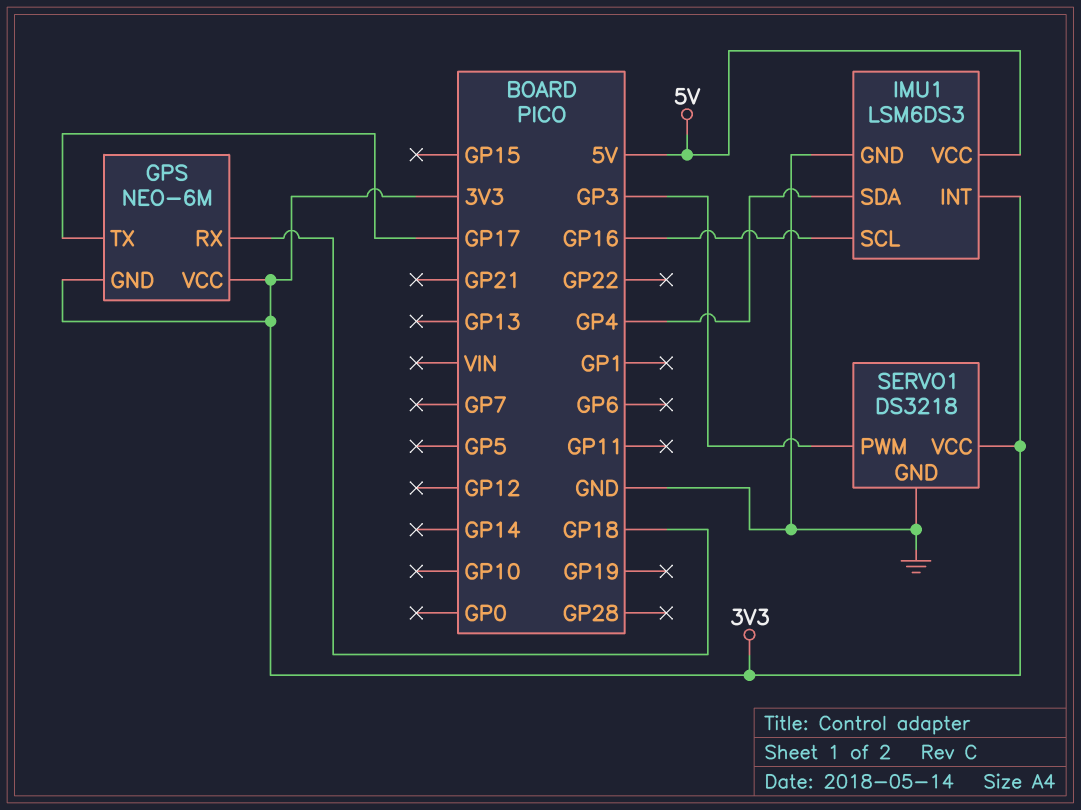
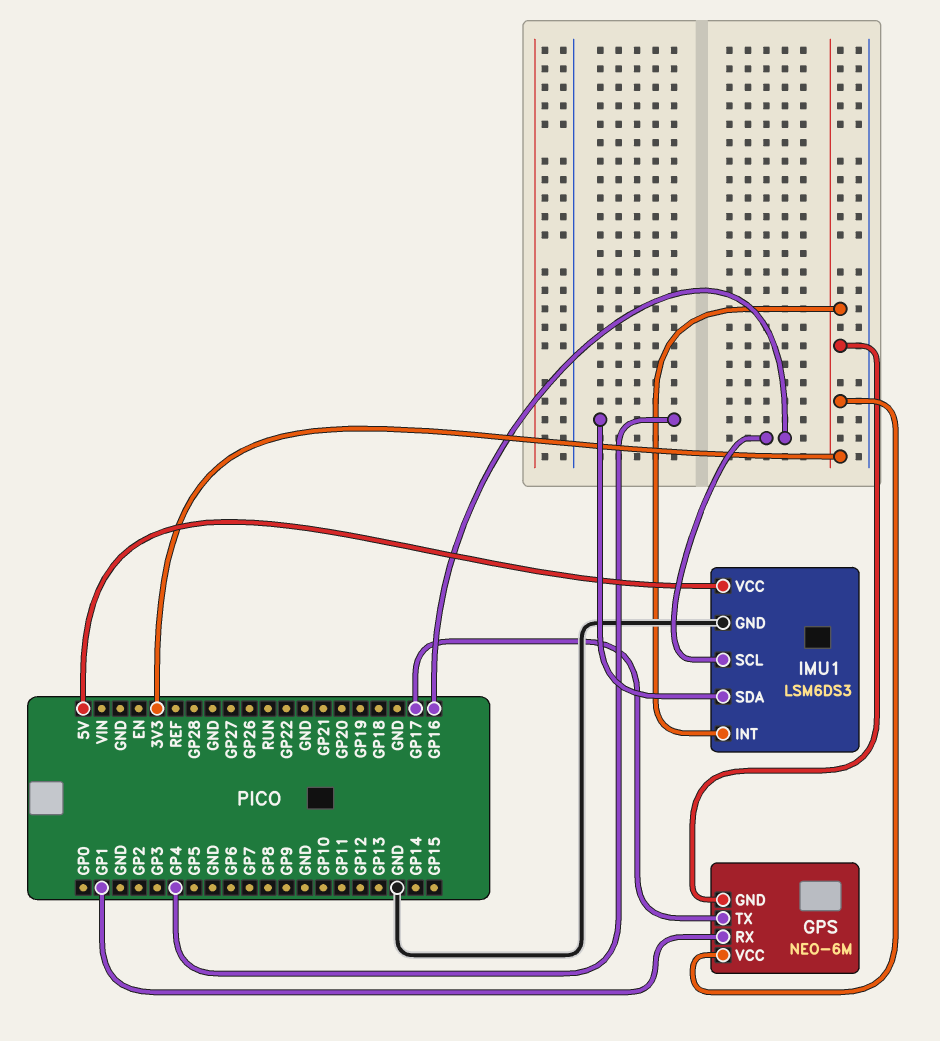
GPS pin RX: GP18 -> GP1
SERVO1: DS3218 -> none
SERVO1 pin GND: GND -> none
SERVO1 pin PWM: GP3 -> none
SERVO1 pin VCC: 3V3 -> none

